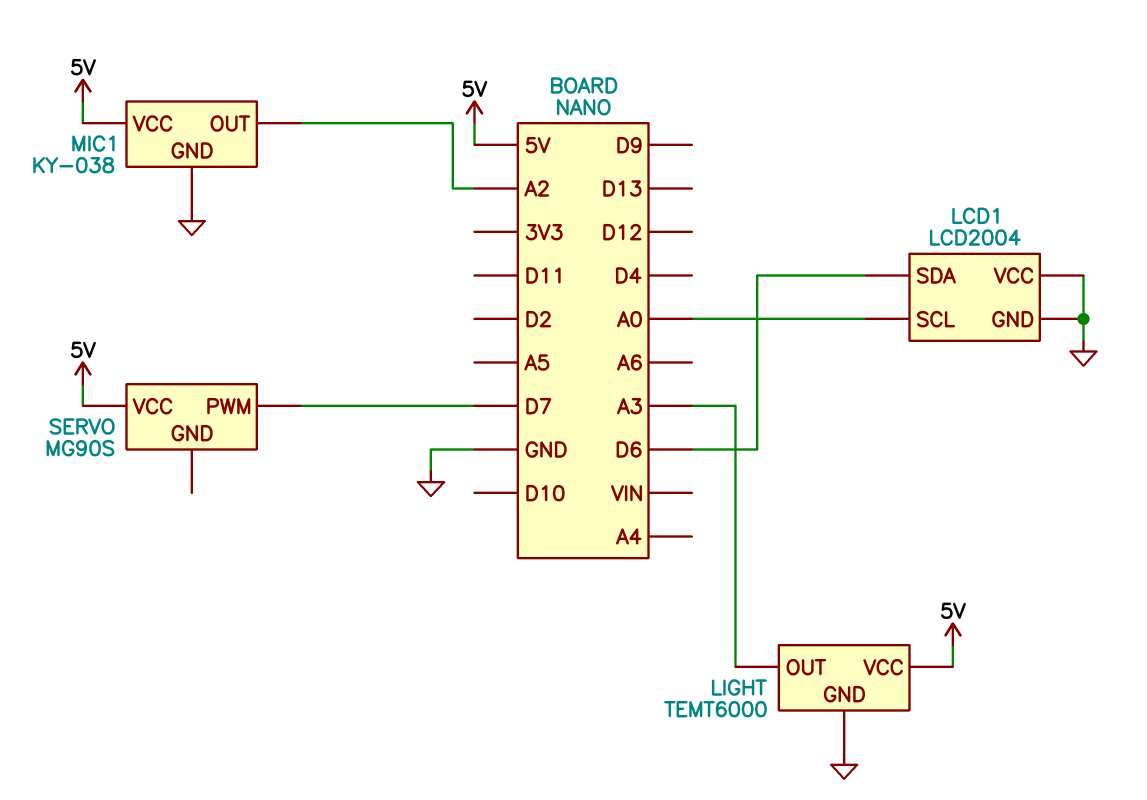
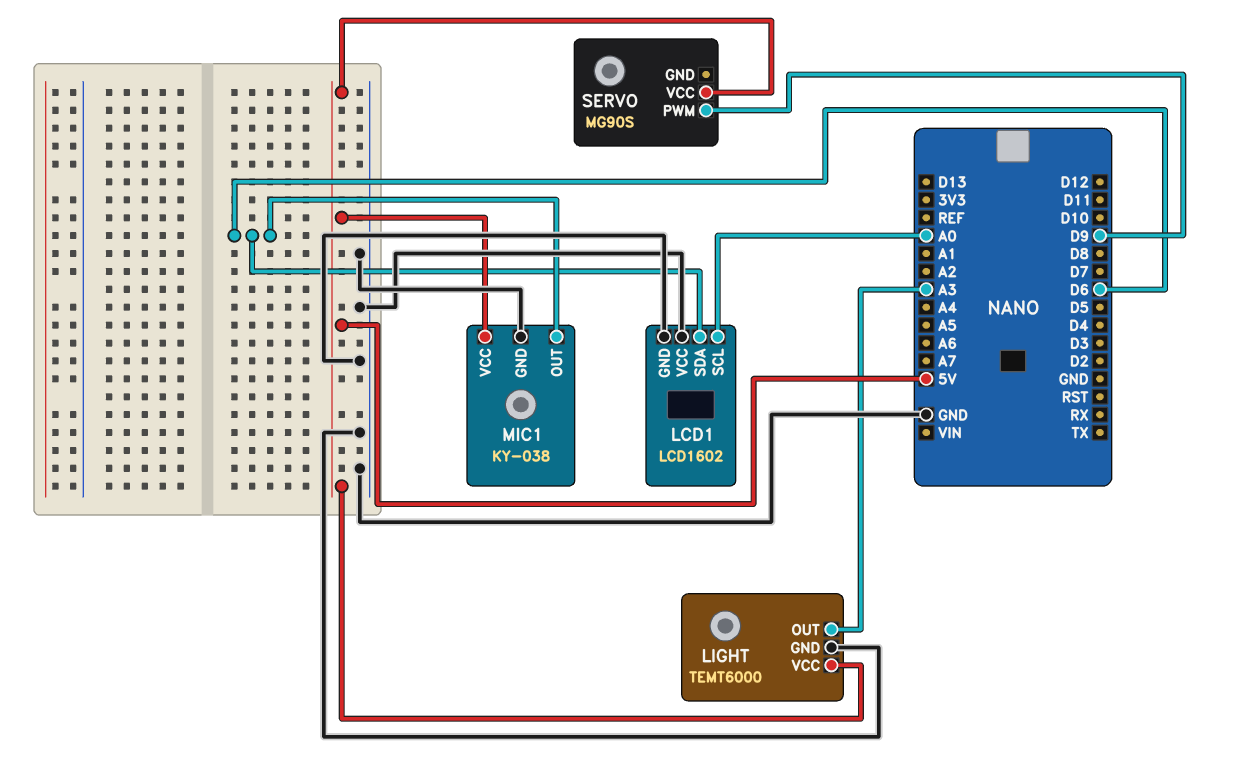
LCD1: LCD2004 -> LCD1602
MIC1 pin OUT: A2 -> D6
SERVO pin PWM: D7 -> D9

